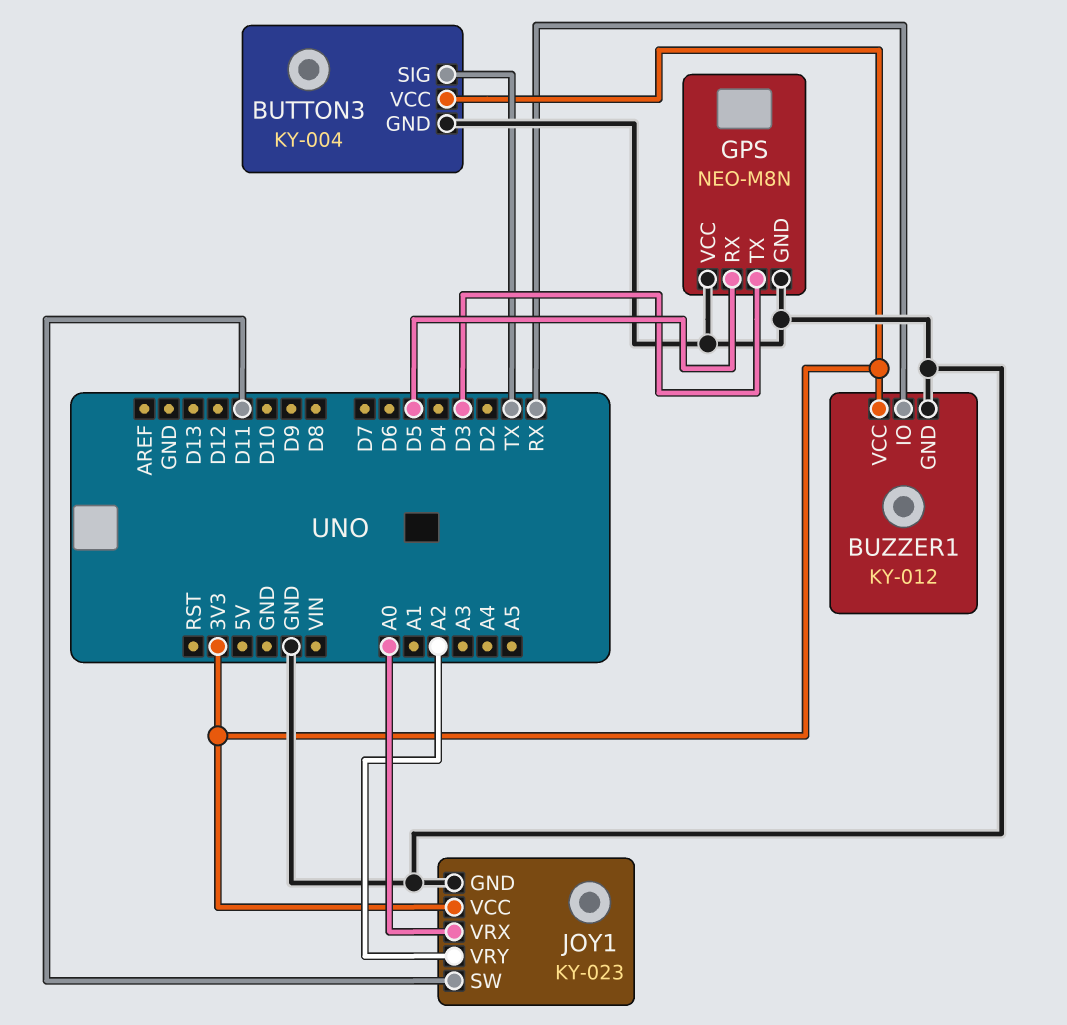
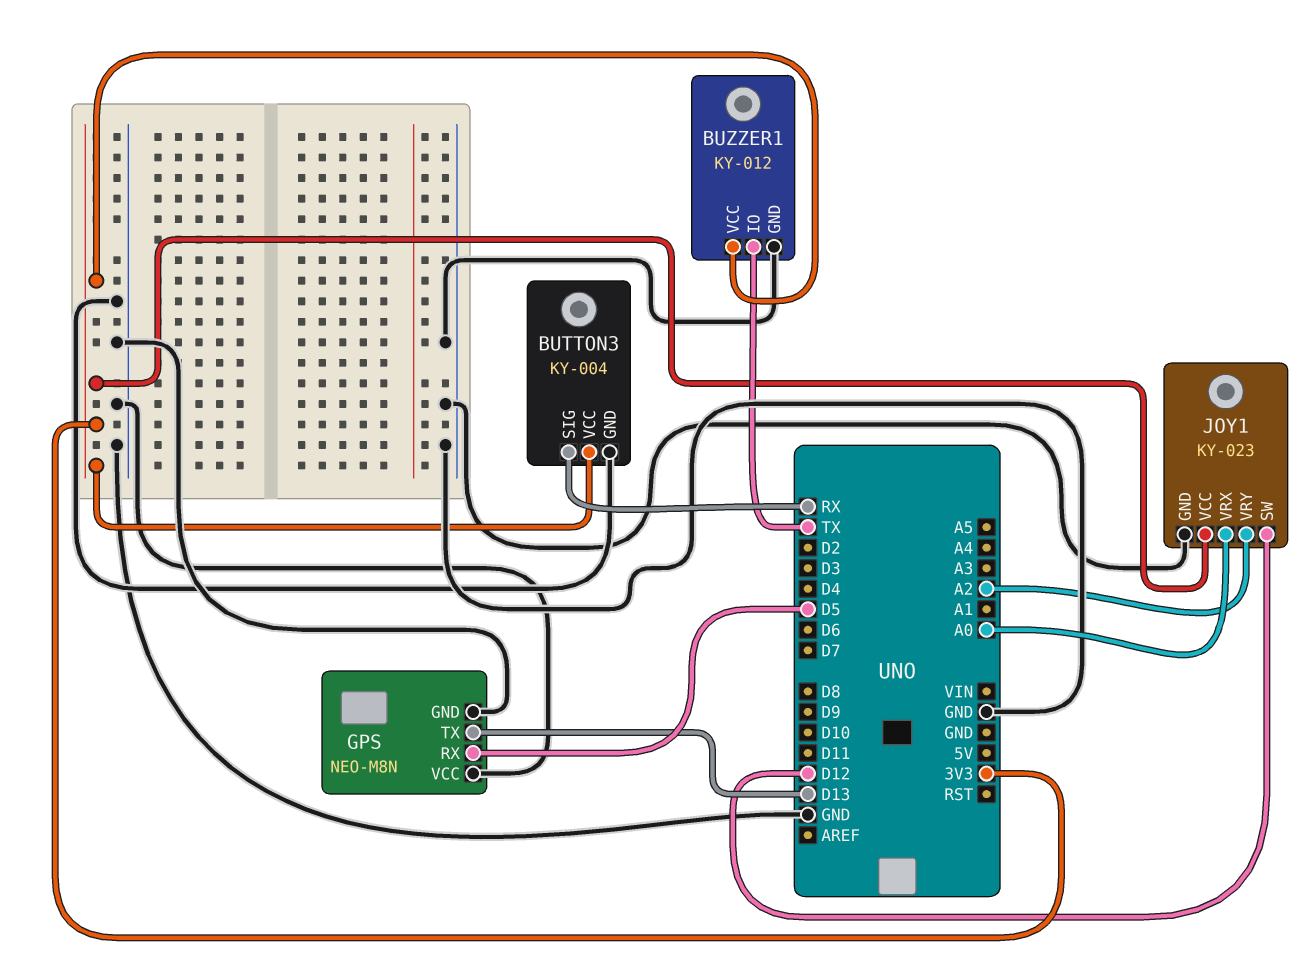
BUTTON3 pin SIG: TX -> RX
BUZZER1 pin IO: RX -> TX
GPS pin TX: D3 -> D13
JOY1 pin SW: D11 -> D12

